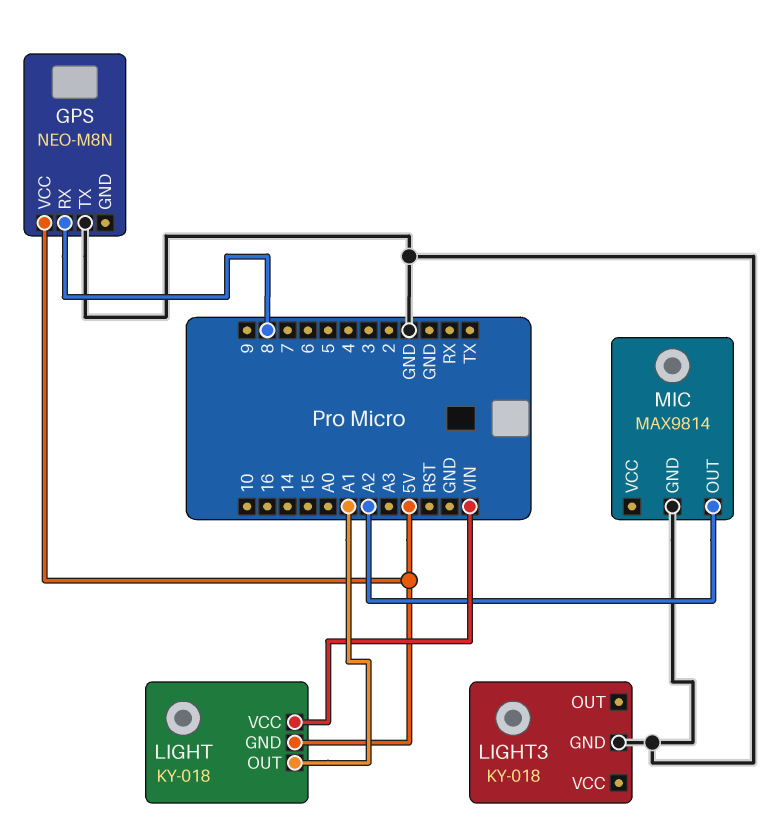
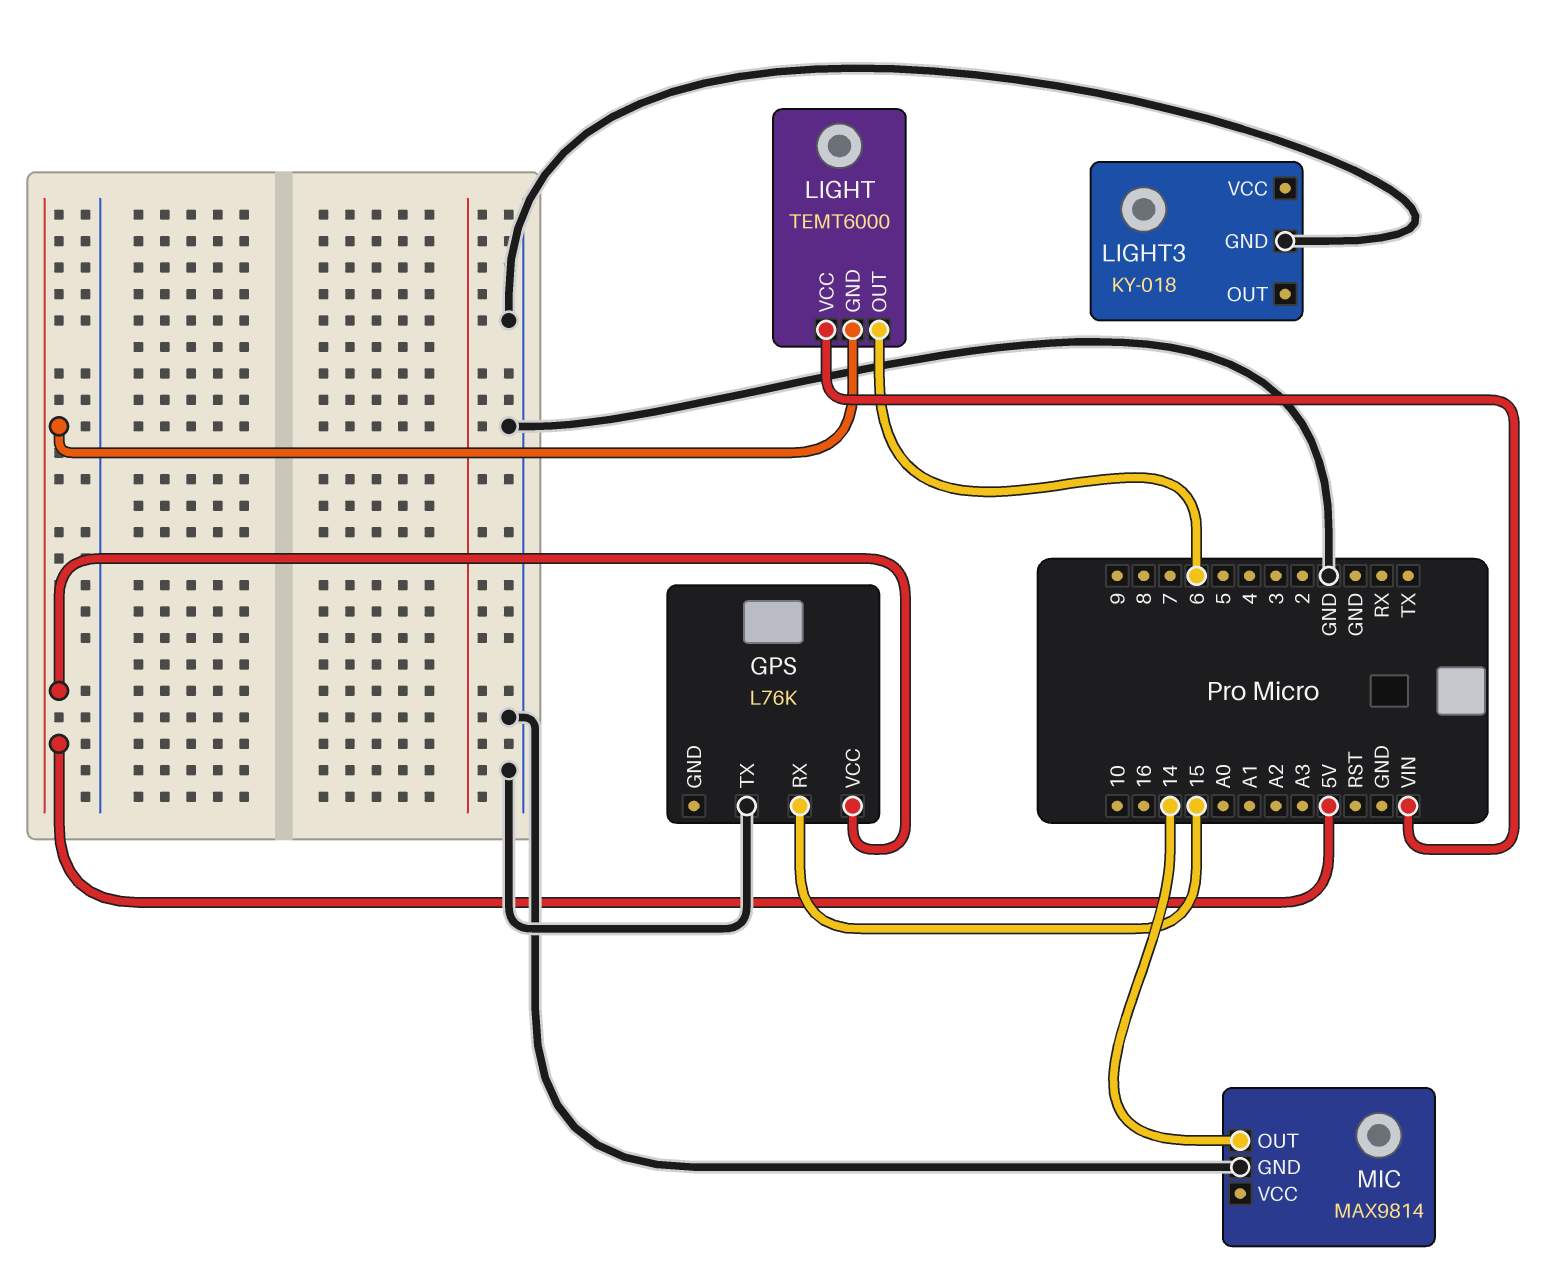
GPS: NEO-M8N -> L76K
GPS pin RX: 8 -> 15
LIGHT: KY-018 -> TEMT6000
LIGHT pin OUT: A1 -> 6
MIC pin OUT: A2 -> 14

